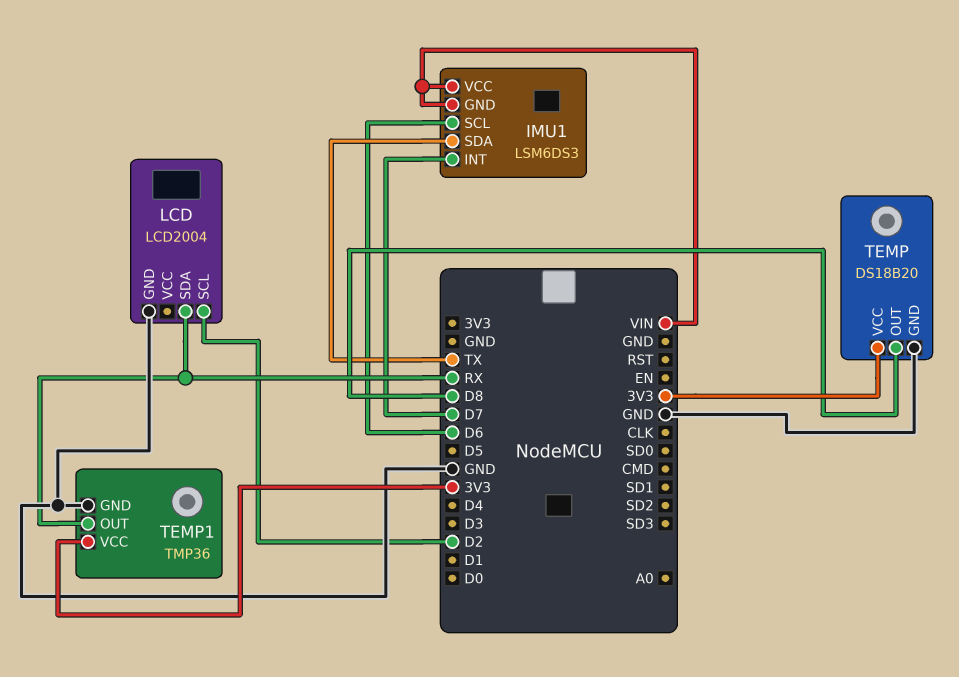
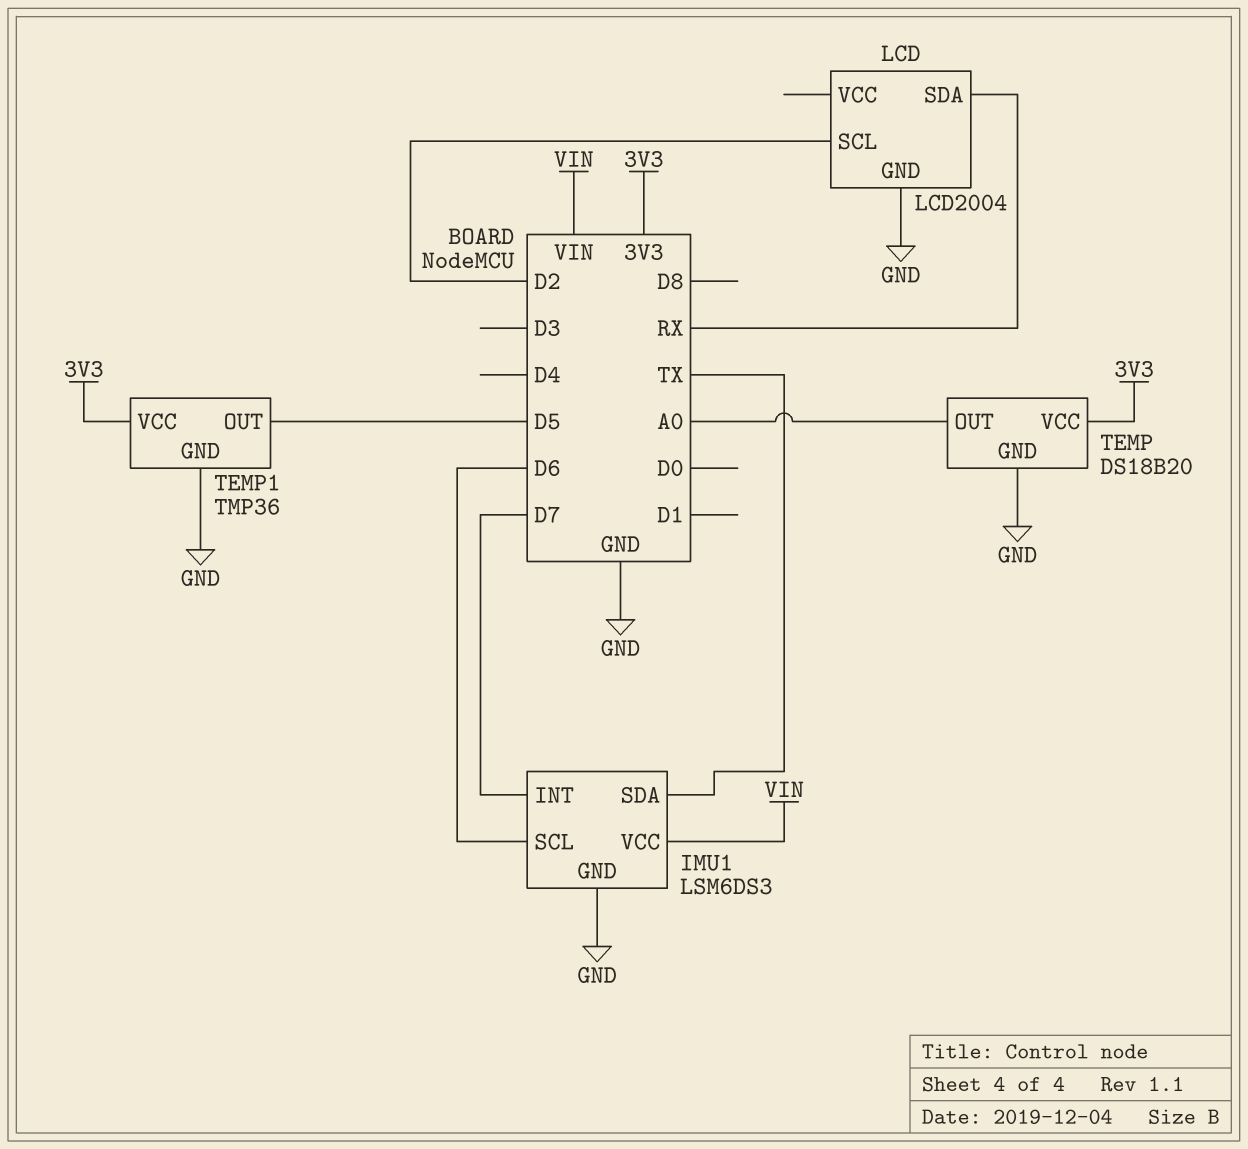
IMU1 pin GND: VIN -> GND
TEMP pin OUT: D8 -> A0
TEMP1 pin OUT: RX -> D5

